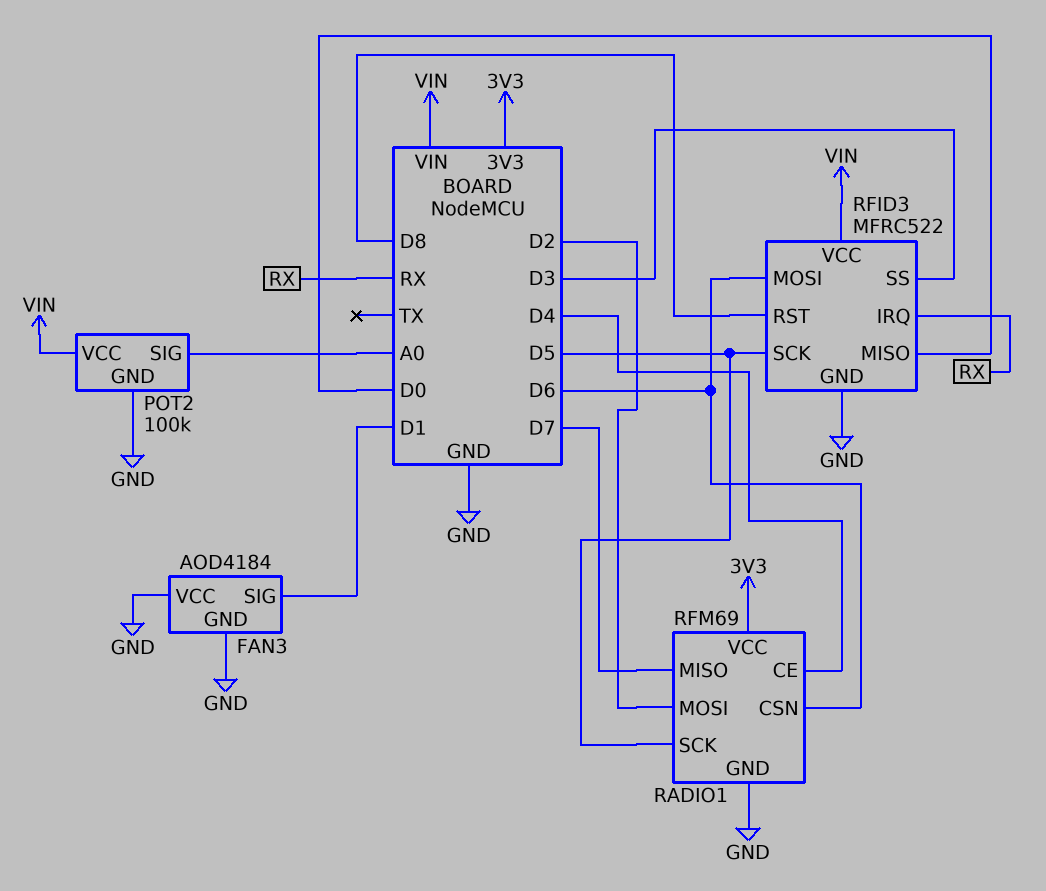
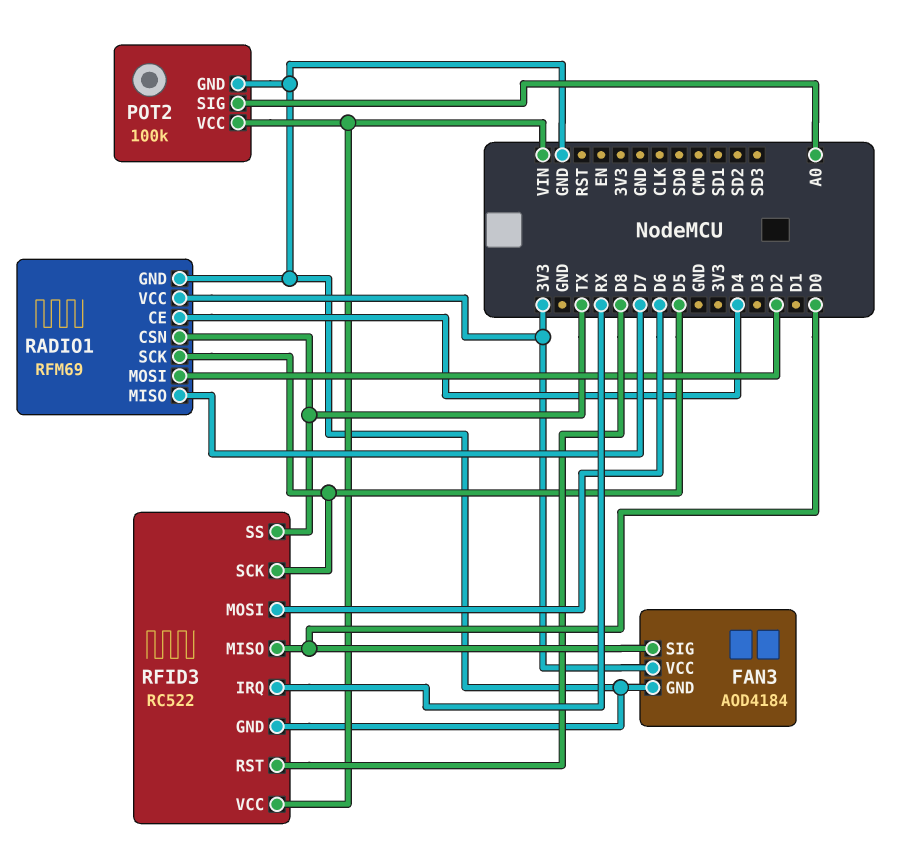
FAN3 pin SIG: D1 -> D0
FAN3 pin VCC: GND -> 3V3
RADIO1 pin CSN: D6 -> TX
RFID3: MFRC522 -> RC522
RFID3 pin SS: D3 -> TX

